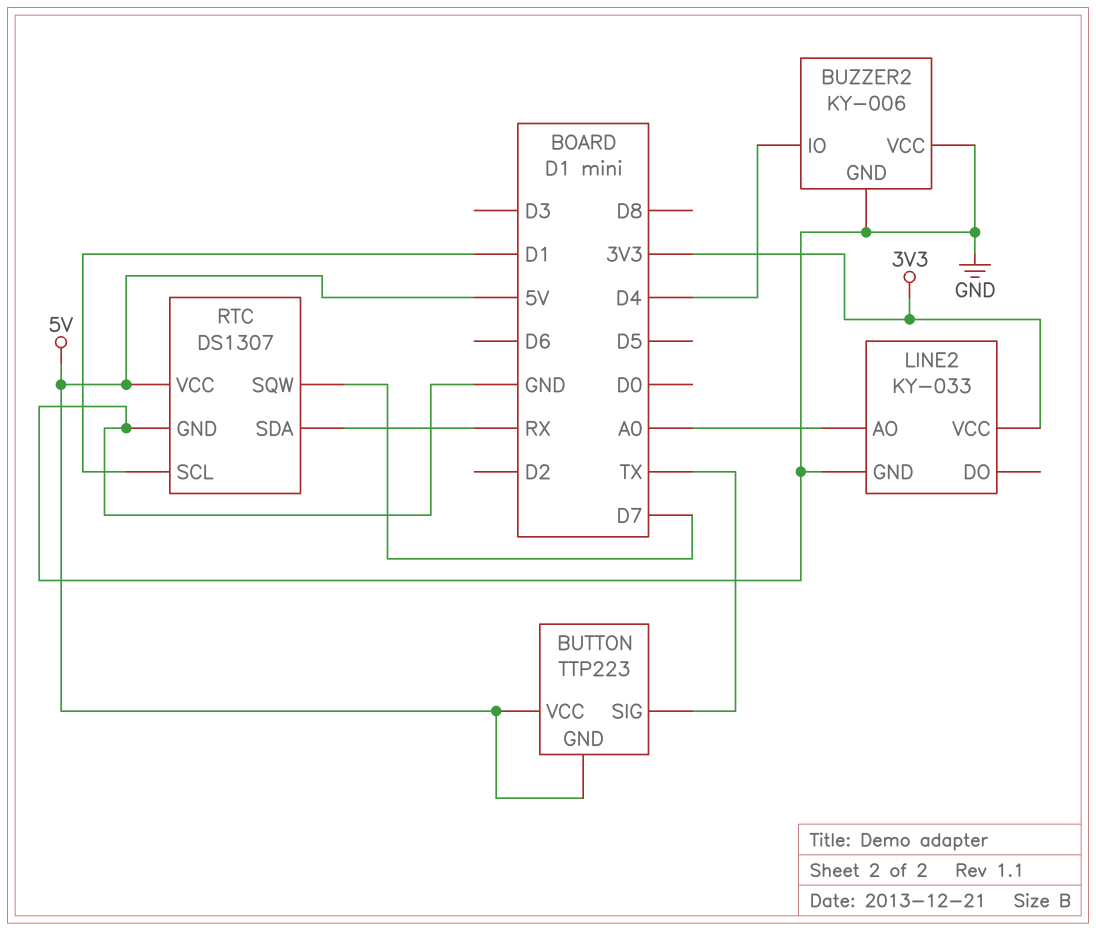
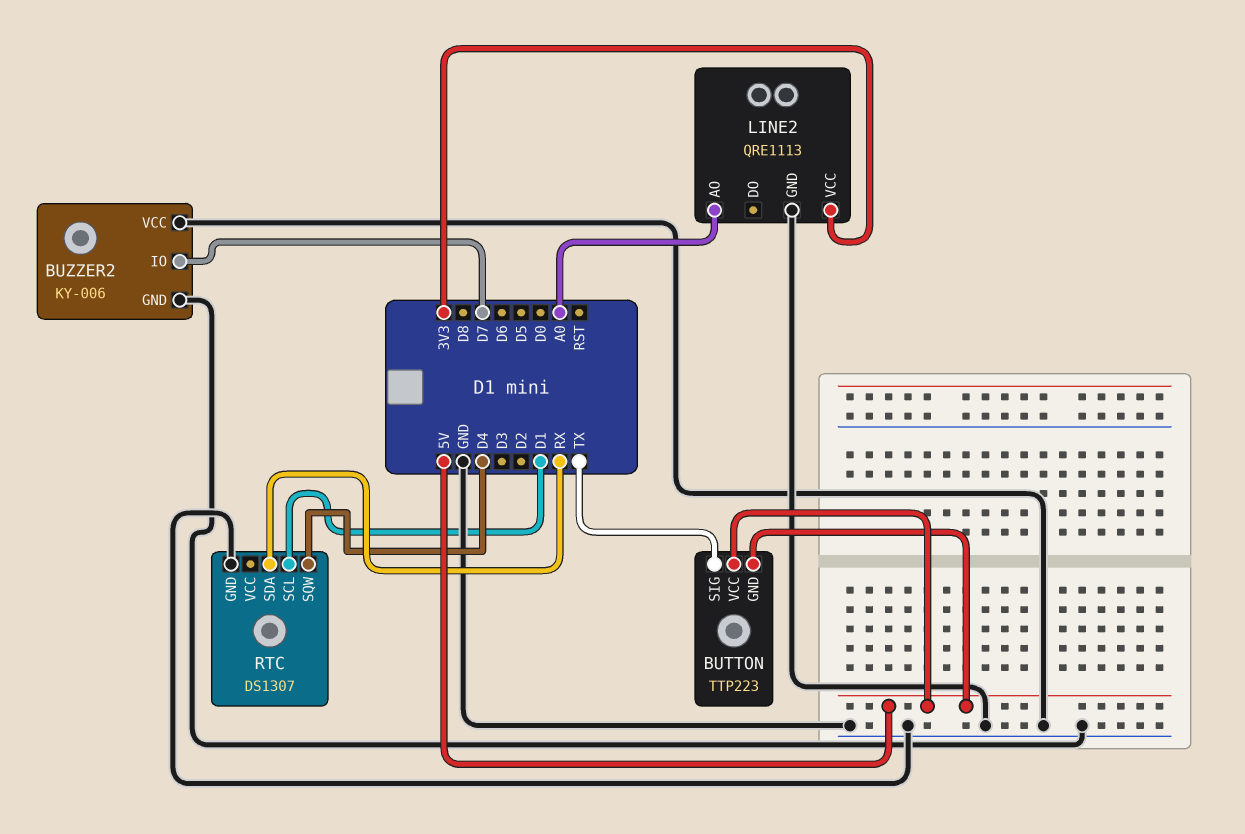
BUZZER2 pin IO: D4 -> D7
LINE2: KY-033 -> QRE1113
RTC pin SQW: D7 -> D4
RTC pin VCC: 5V -> none

